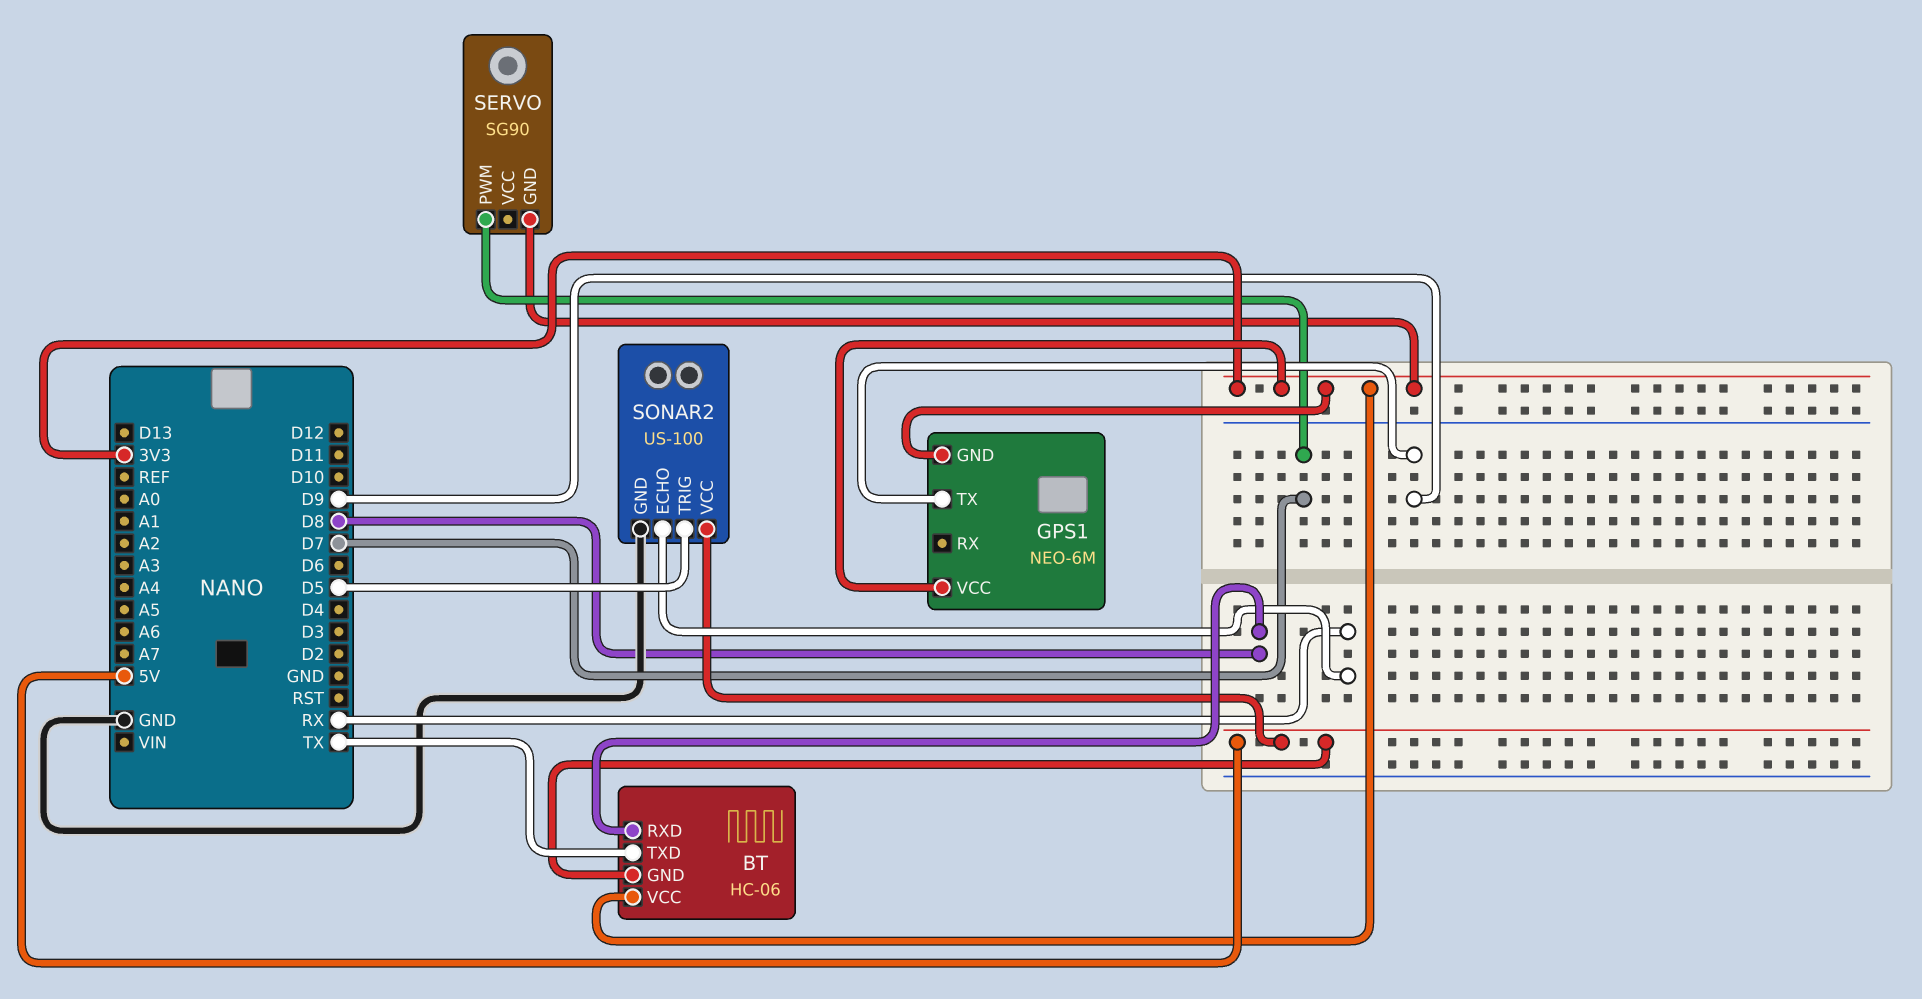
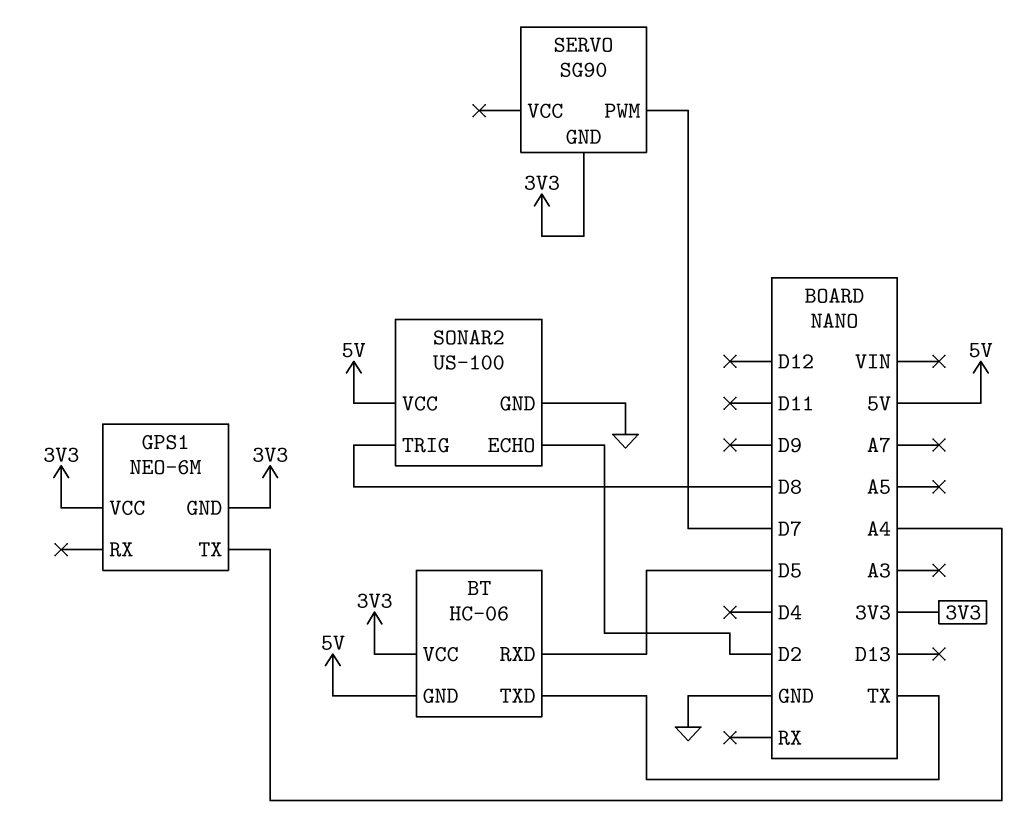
BT pin RXD: D8 -> D5
GPS1 pin TX: D9 -> A4
SONAR2 pin ECHO: RX -> D2
SONAR2 pin TRIG: D5 -> D8

